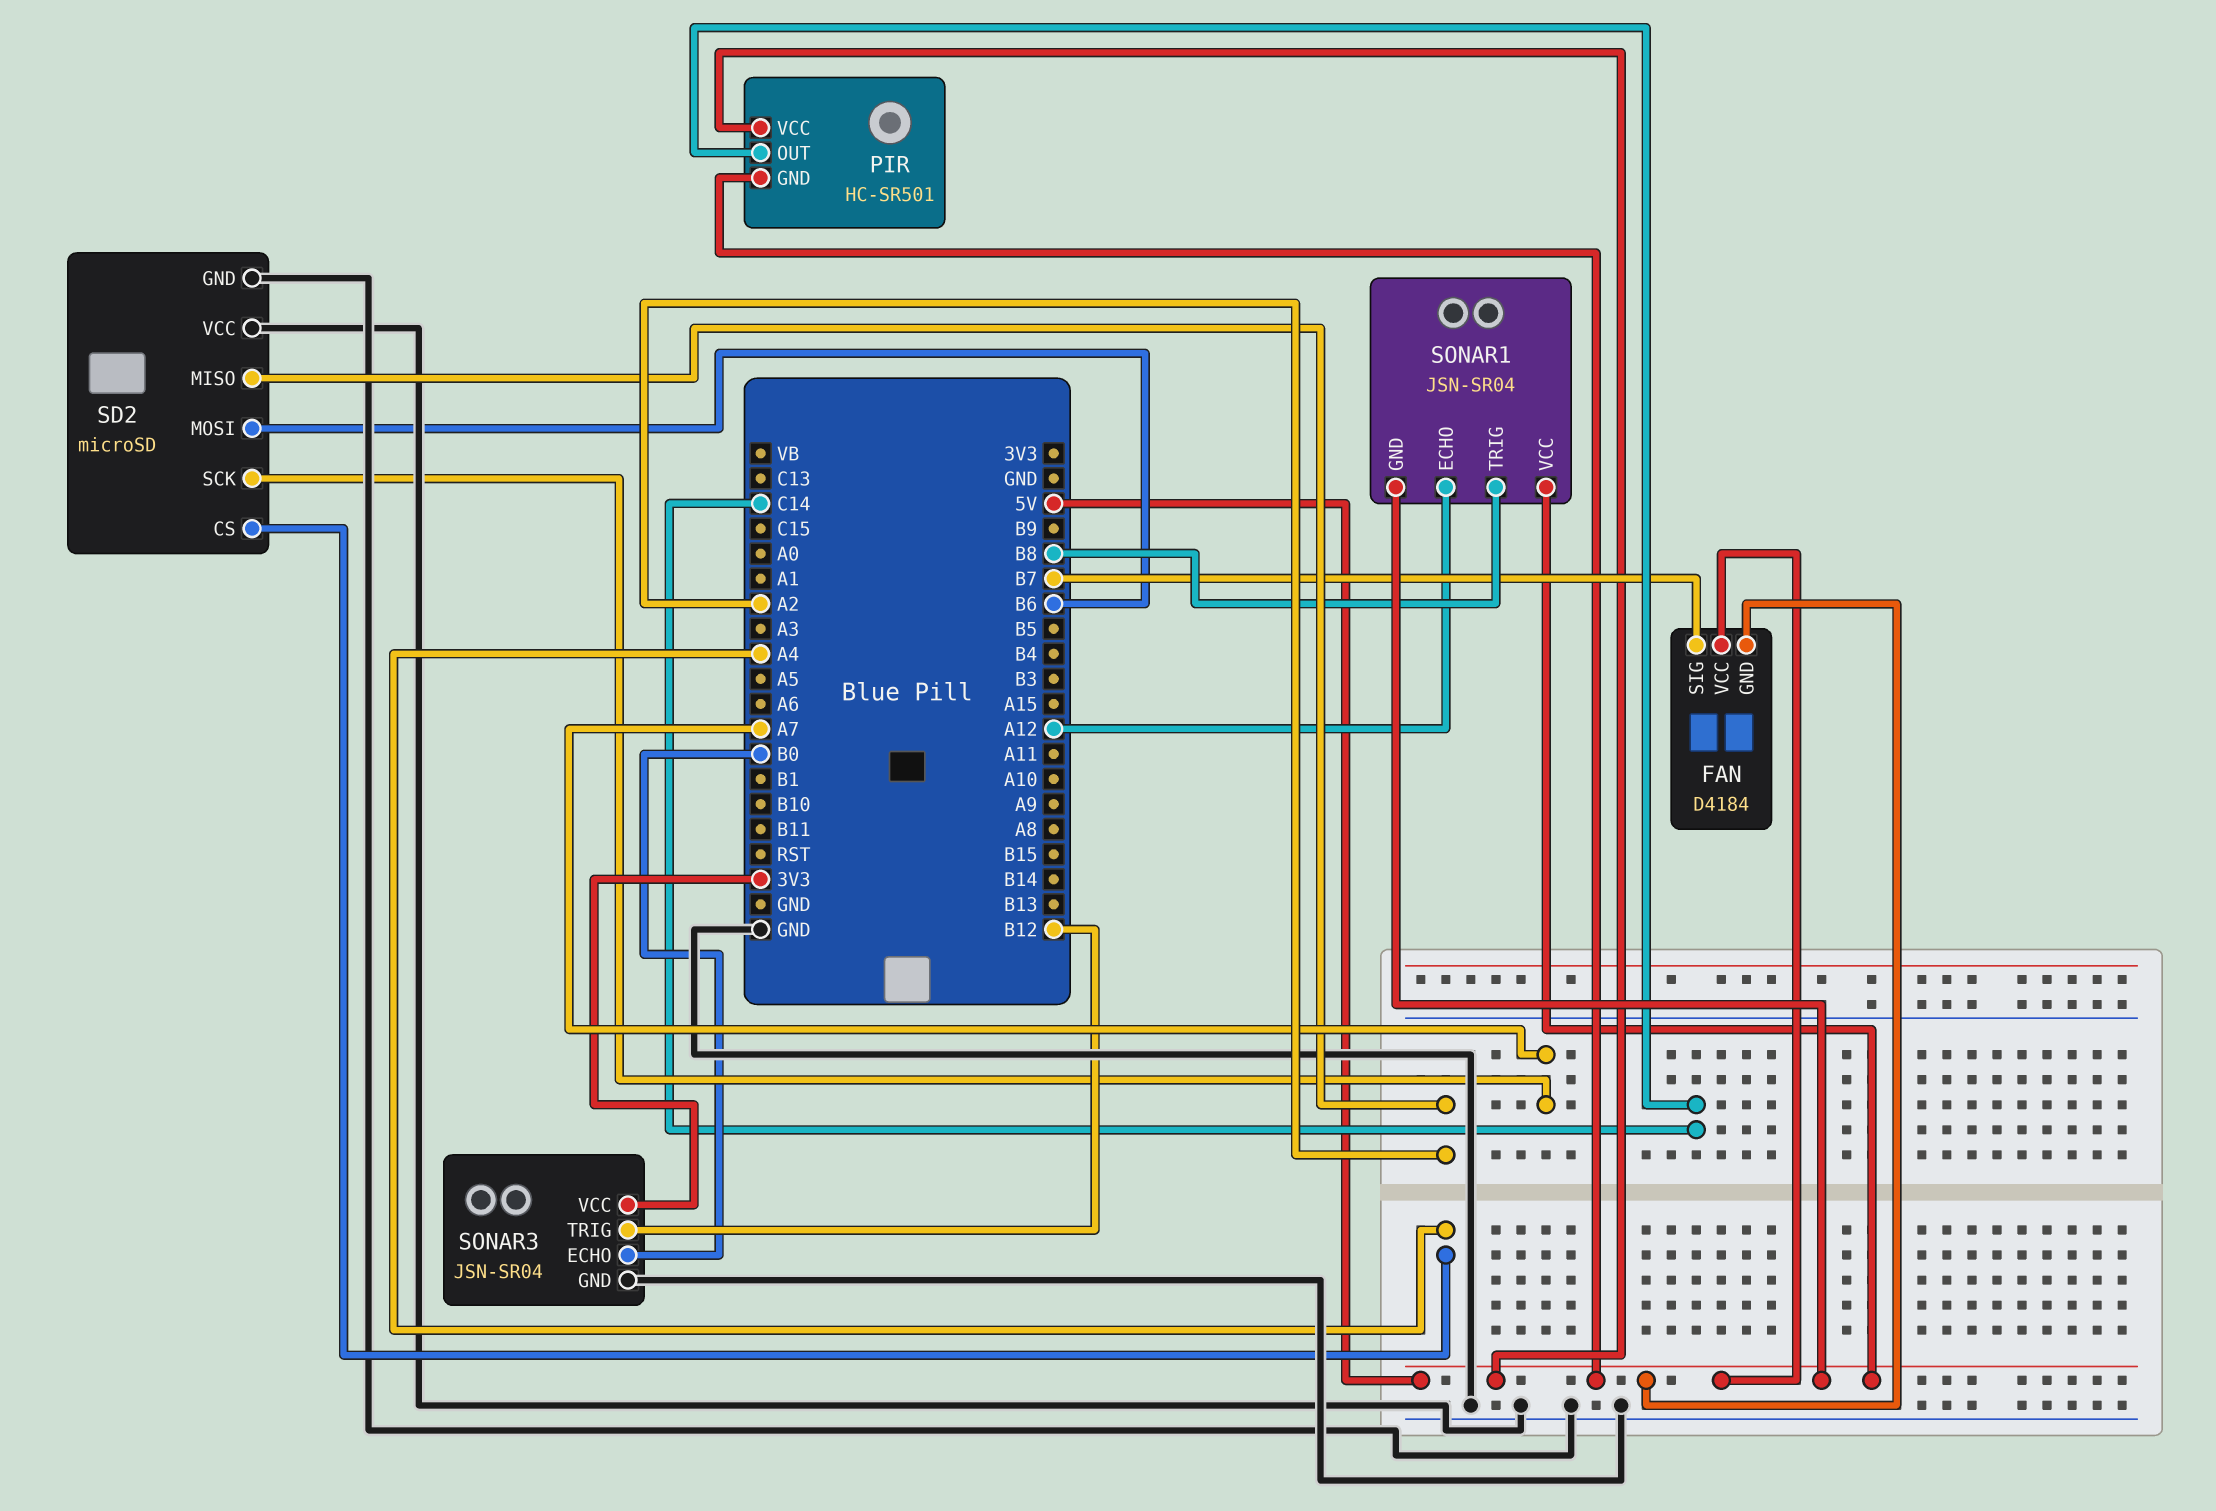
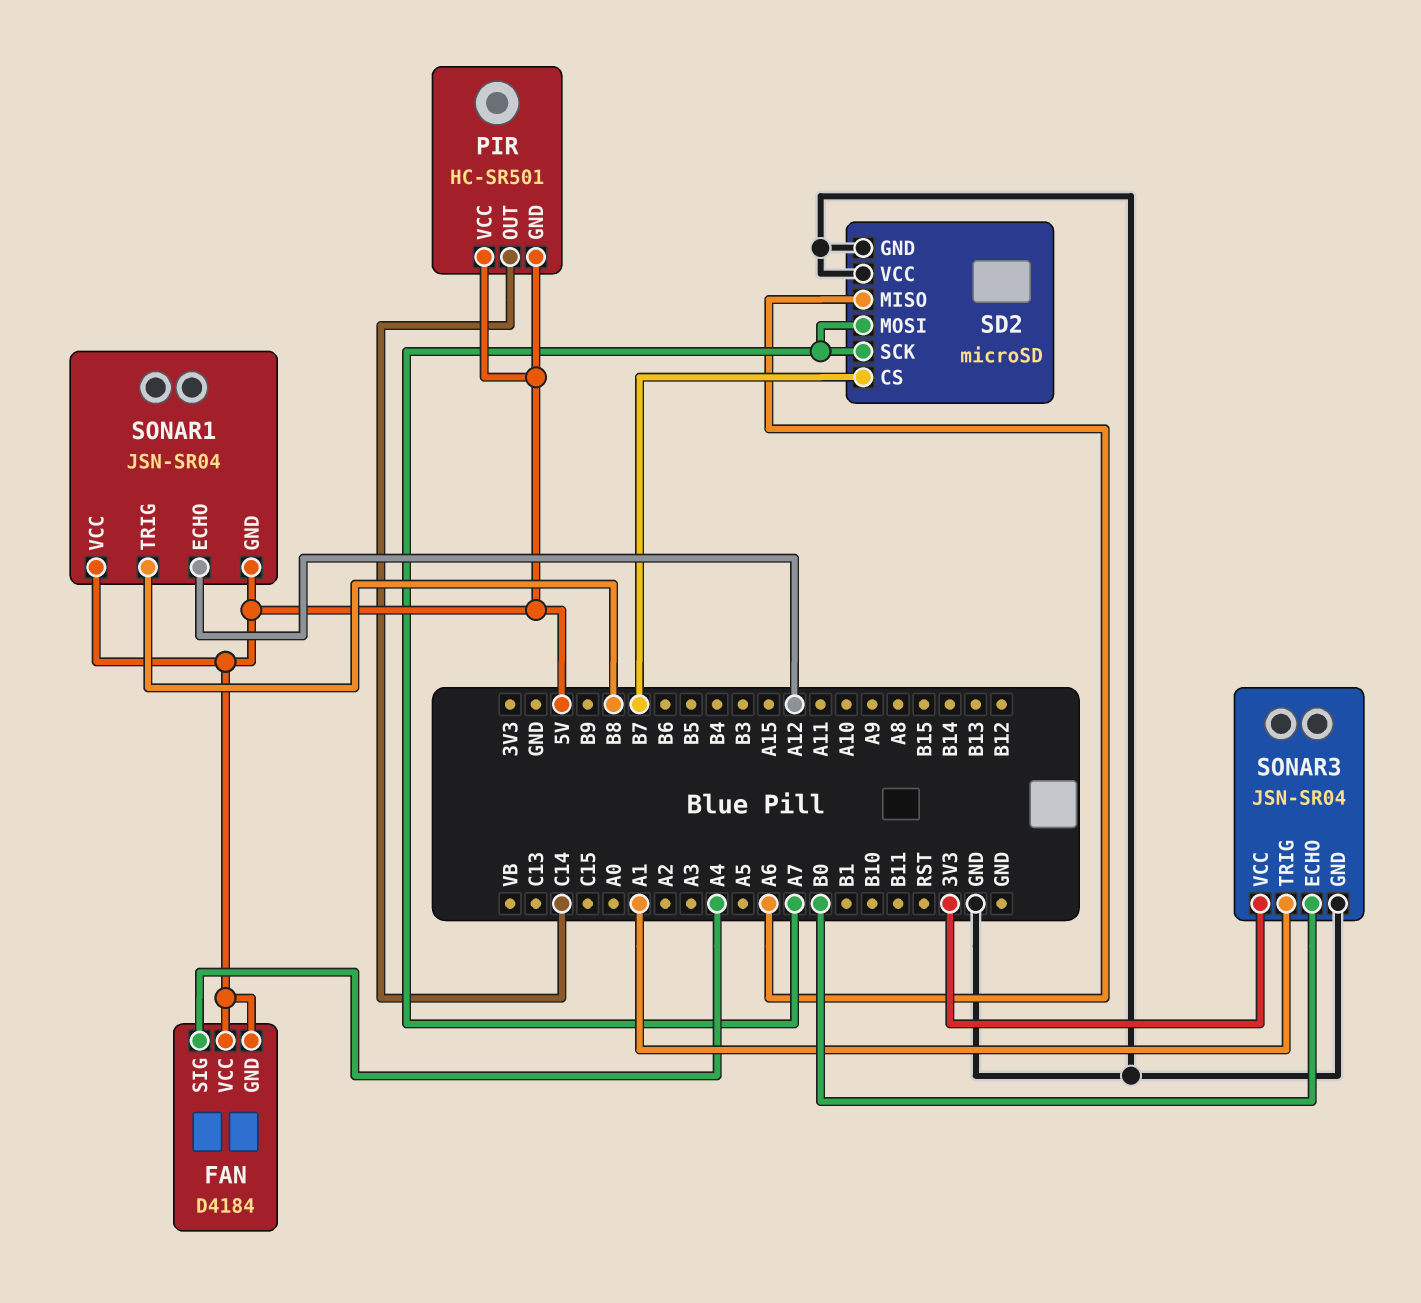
FAN pin SIG: B7 -> A4
SD2 pin CS: A4 -> B7
SD2 pin MISO: A2 -> A6
SD2 pin MOSI: B6 -> A7
SONAR3 pin TRIG: B12 -> A1

